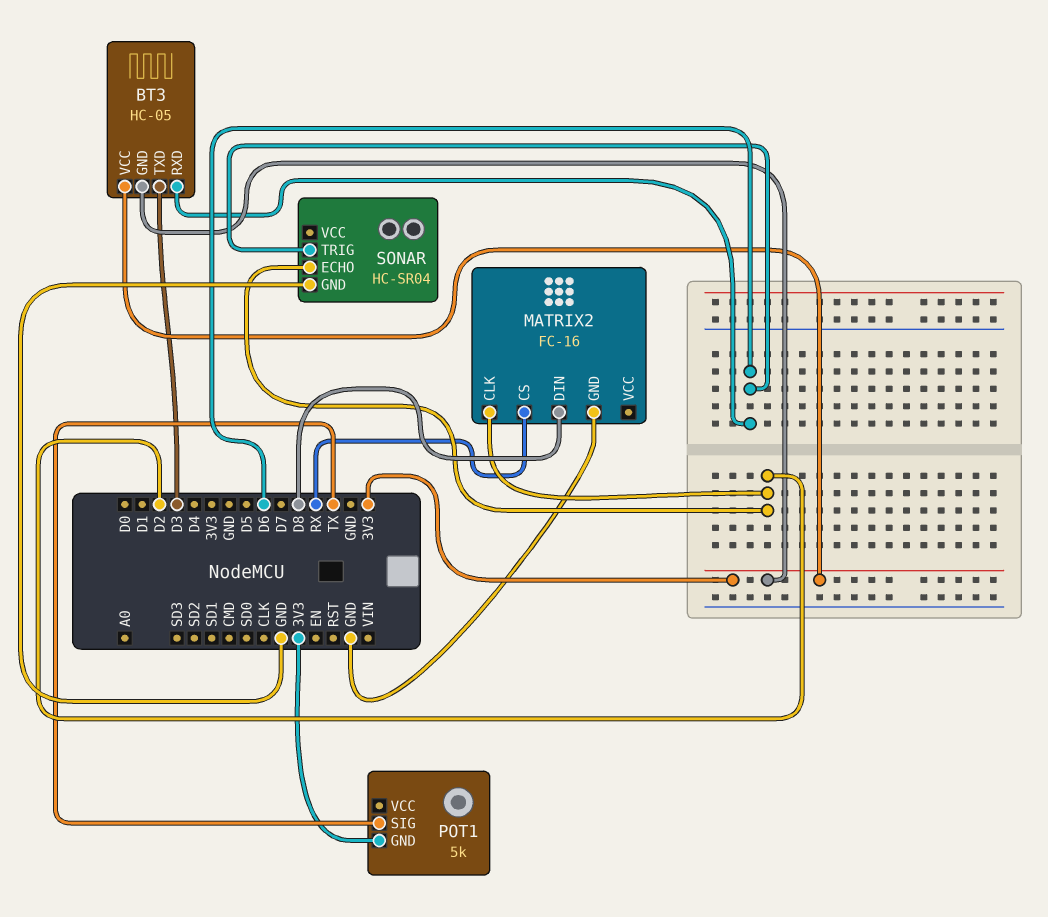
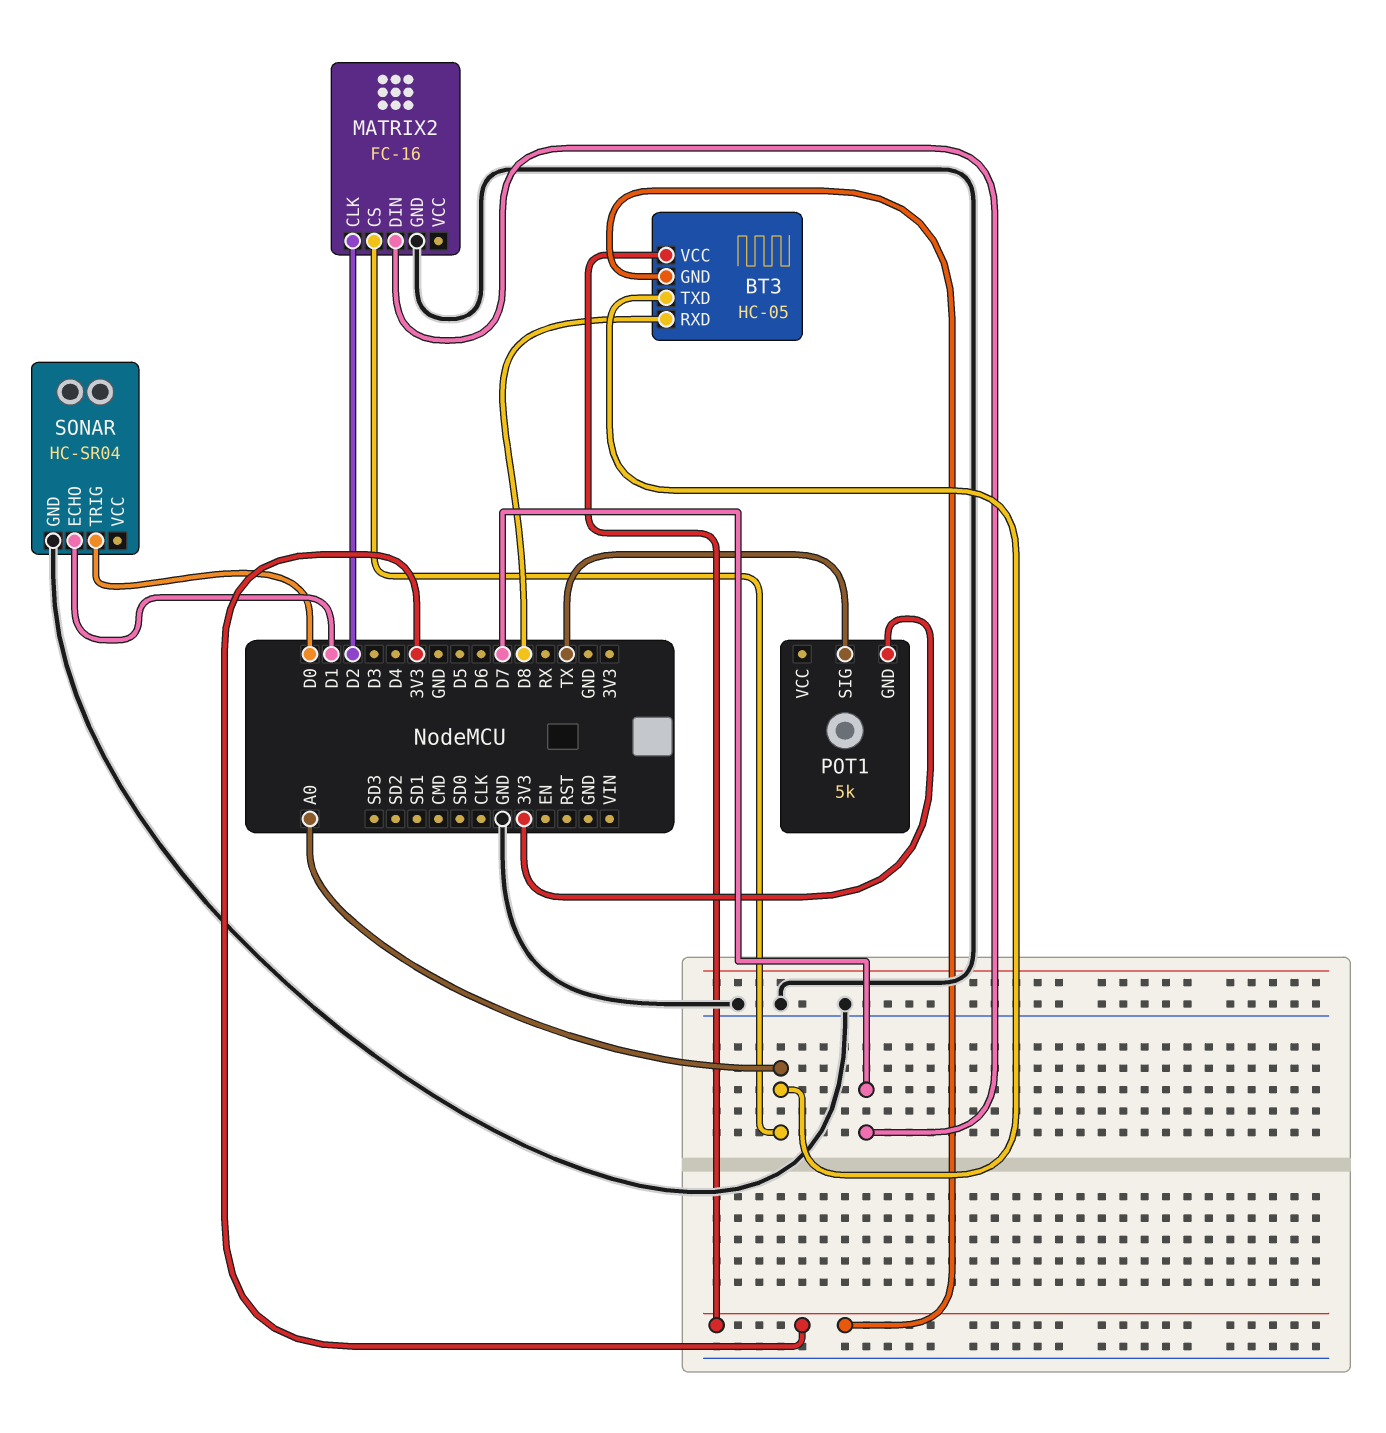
BT3 pin RXD: D6 -> D8
BT3 pin TXD: D3 -> A0
MATRIX2 pin CS: RX -> A0
MATRIX2 pin DIN: D8 -> D7
SONAR pin ECHO: D2 -> D1
SONAR pin TRIG: D6 -> D0

